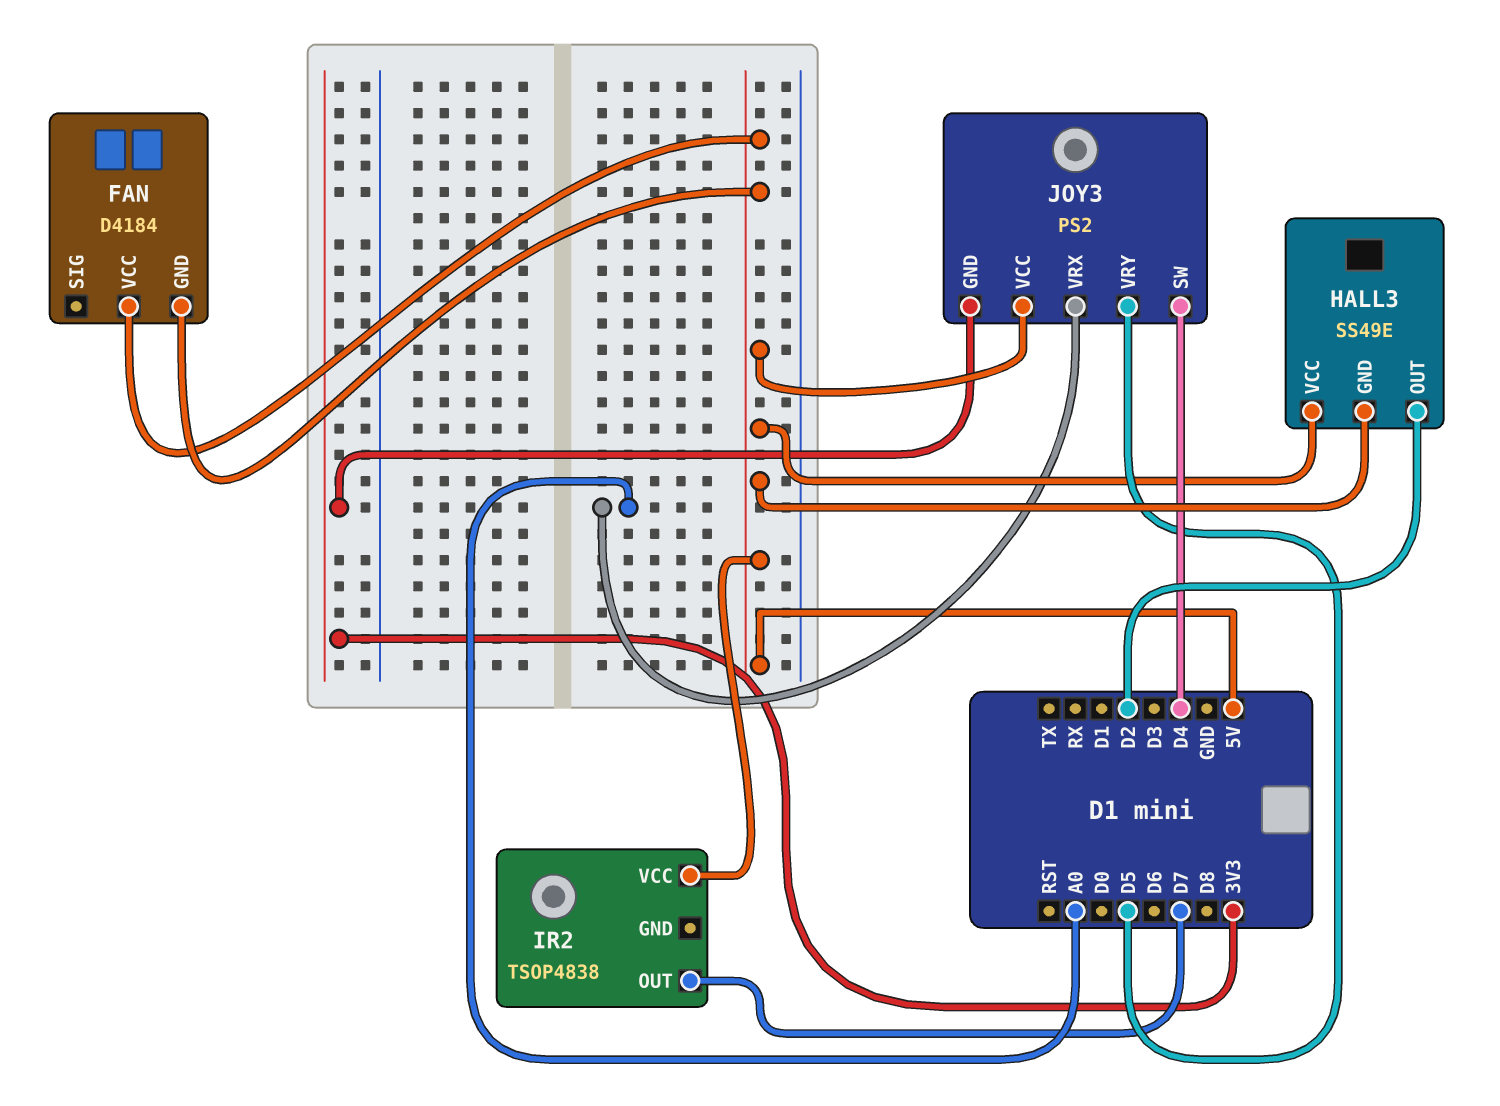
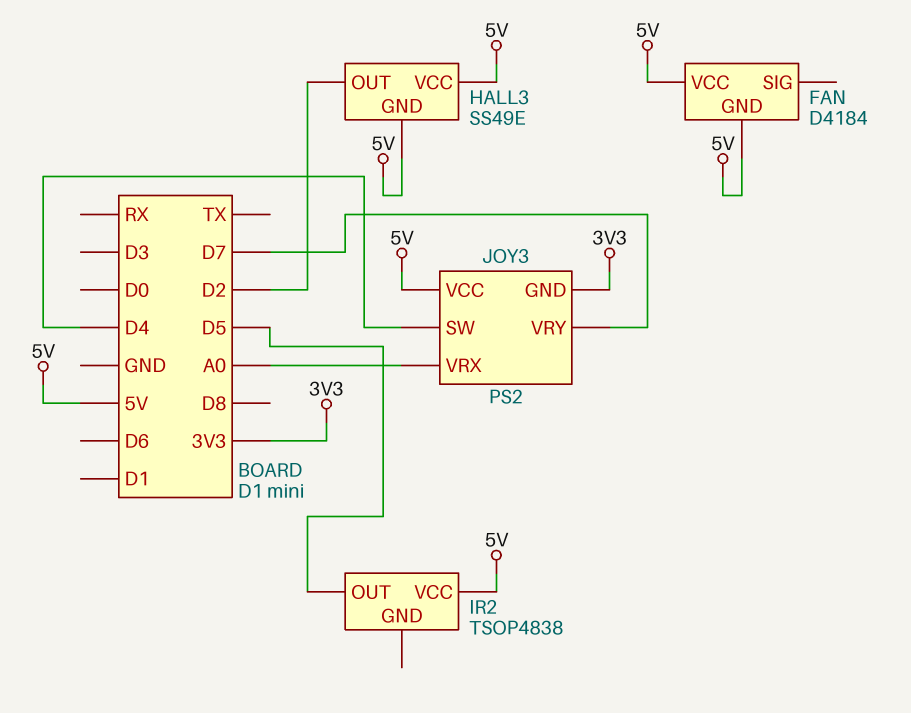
IR2 pin OUT: D7 -> D5
JOY3 pin VRY: D5 -> D7

